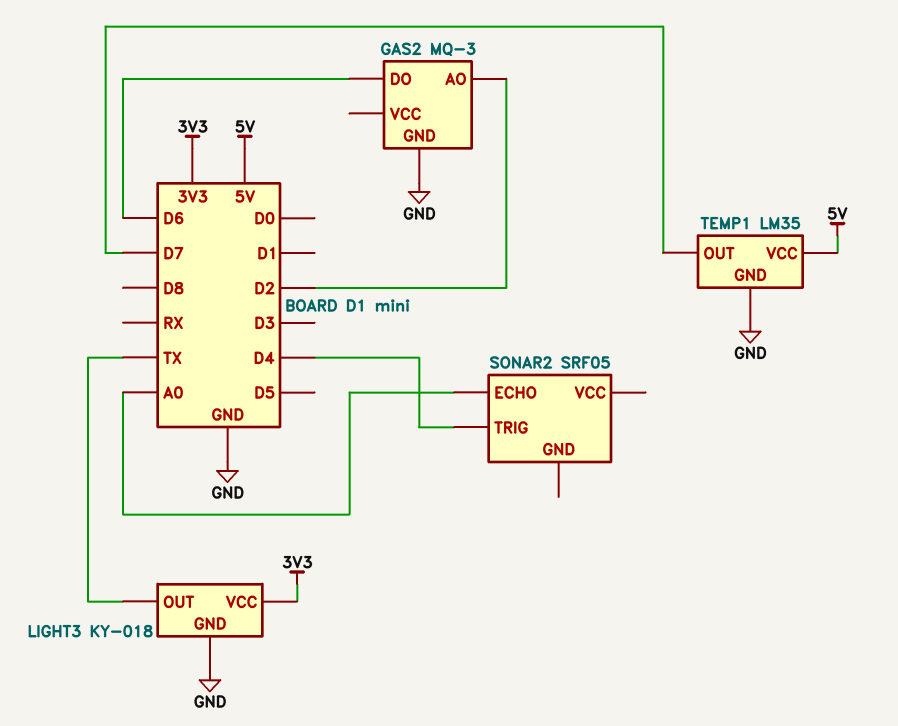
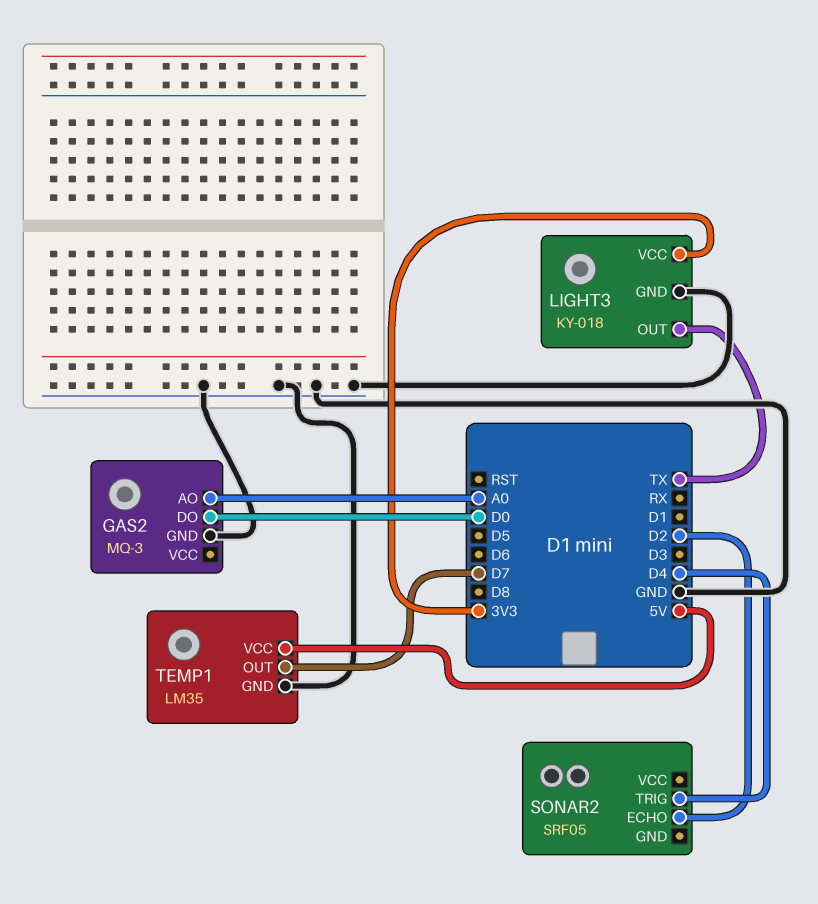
GAS2 pin AO: D2 -> A0
GAS2 pin DO: D6 -> D0
SONAR2 pin ECHO: A0 -> D2

